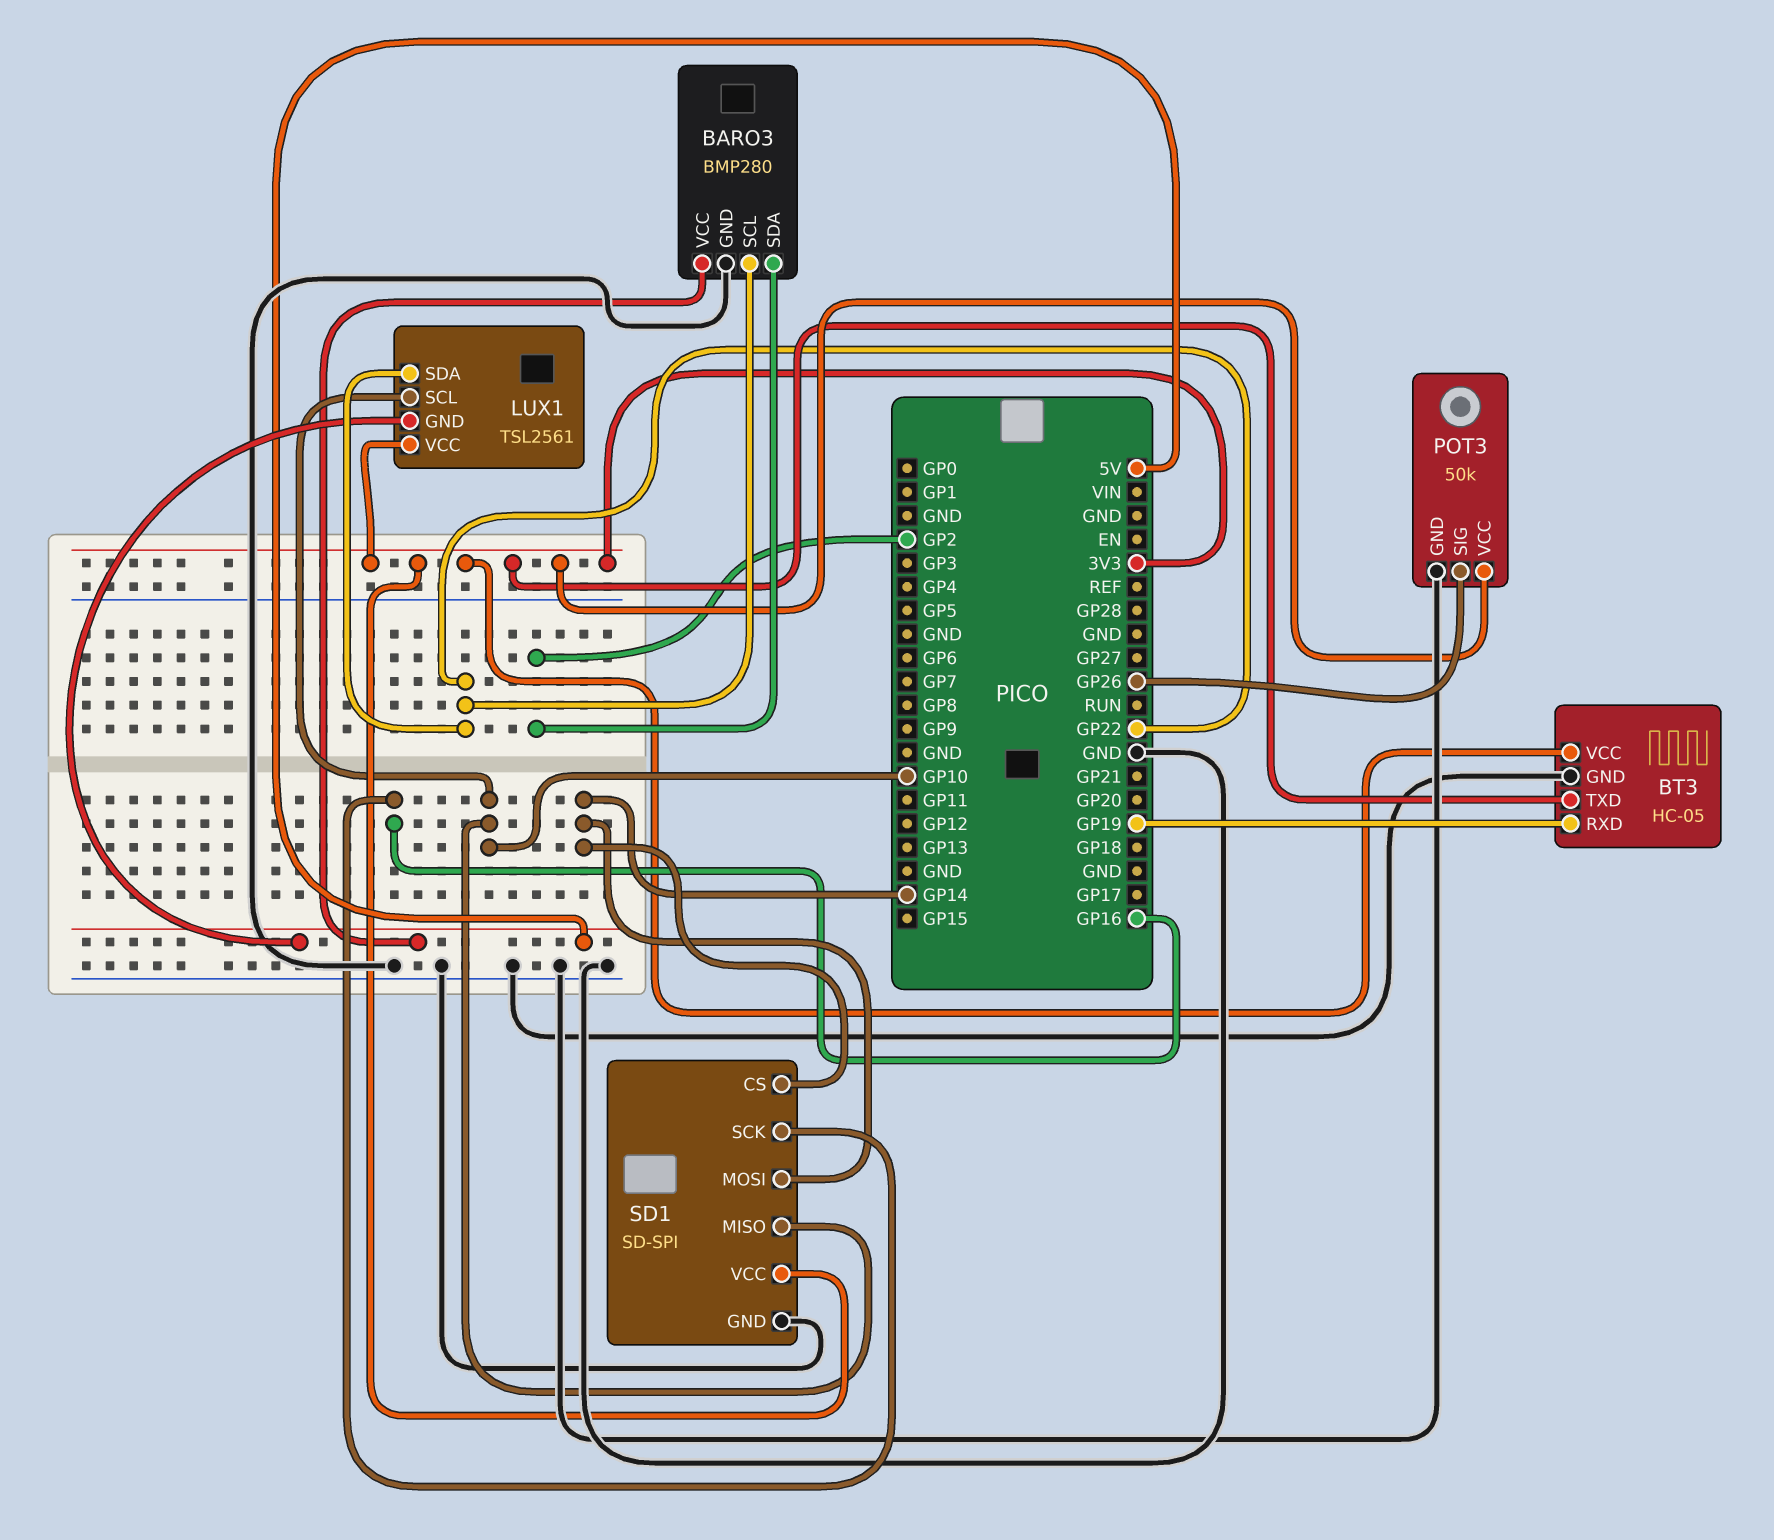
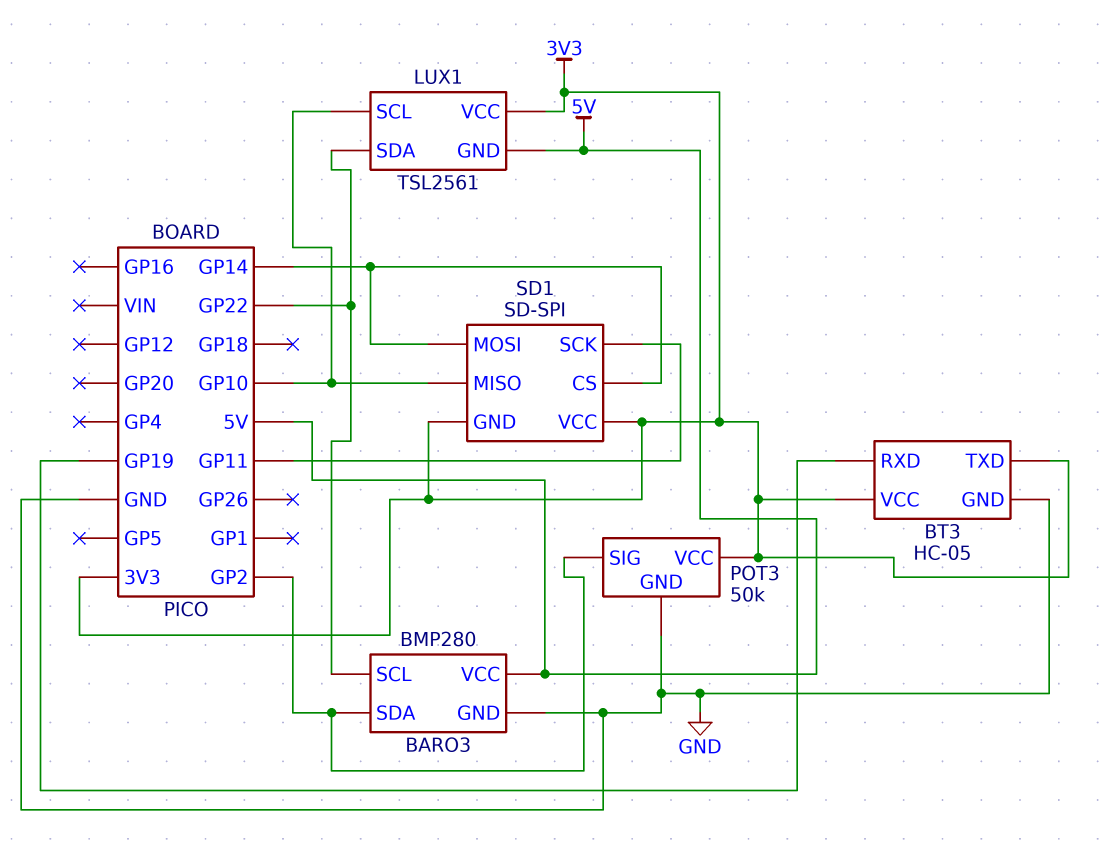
POT3 pin SIG: GP26 -> GP2
SD1 pin GND: GND -> 3V3
SD1 pin SCK: GP16 -> GP11

